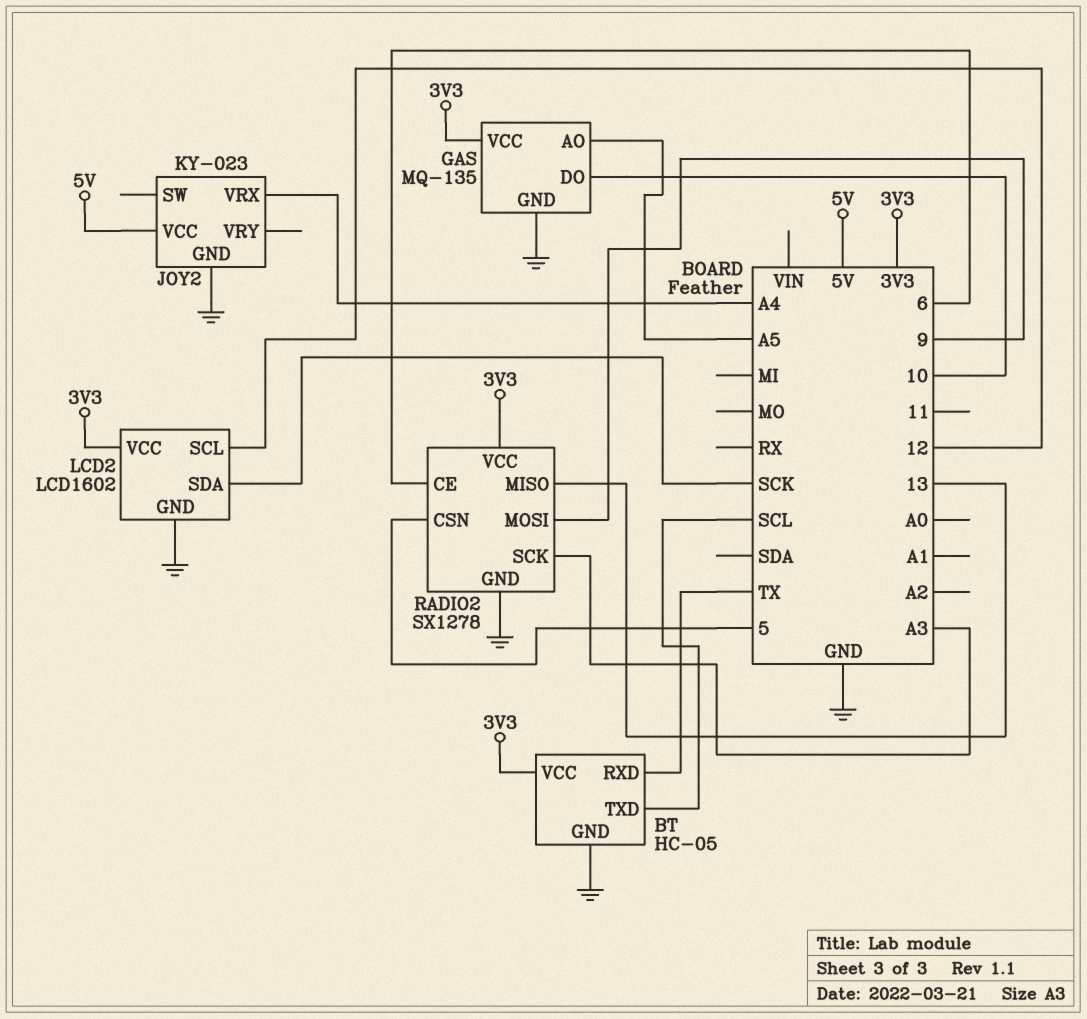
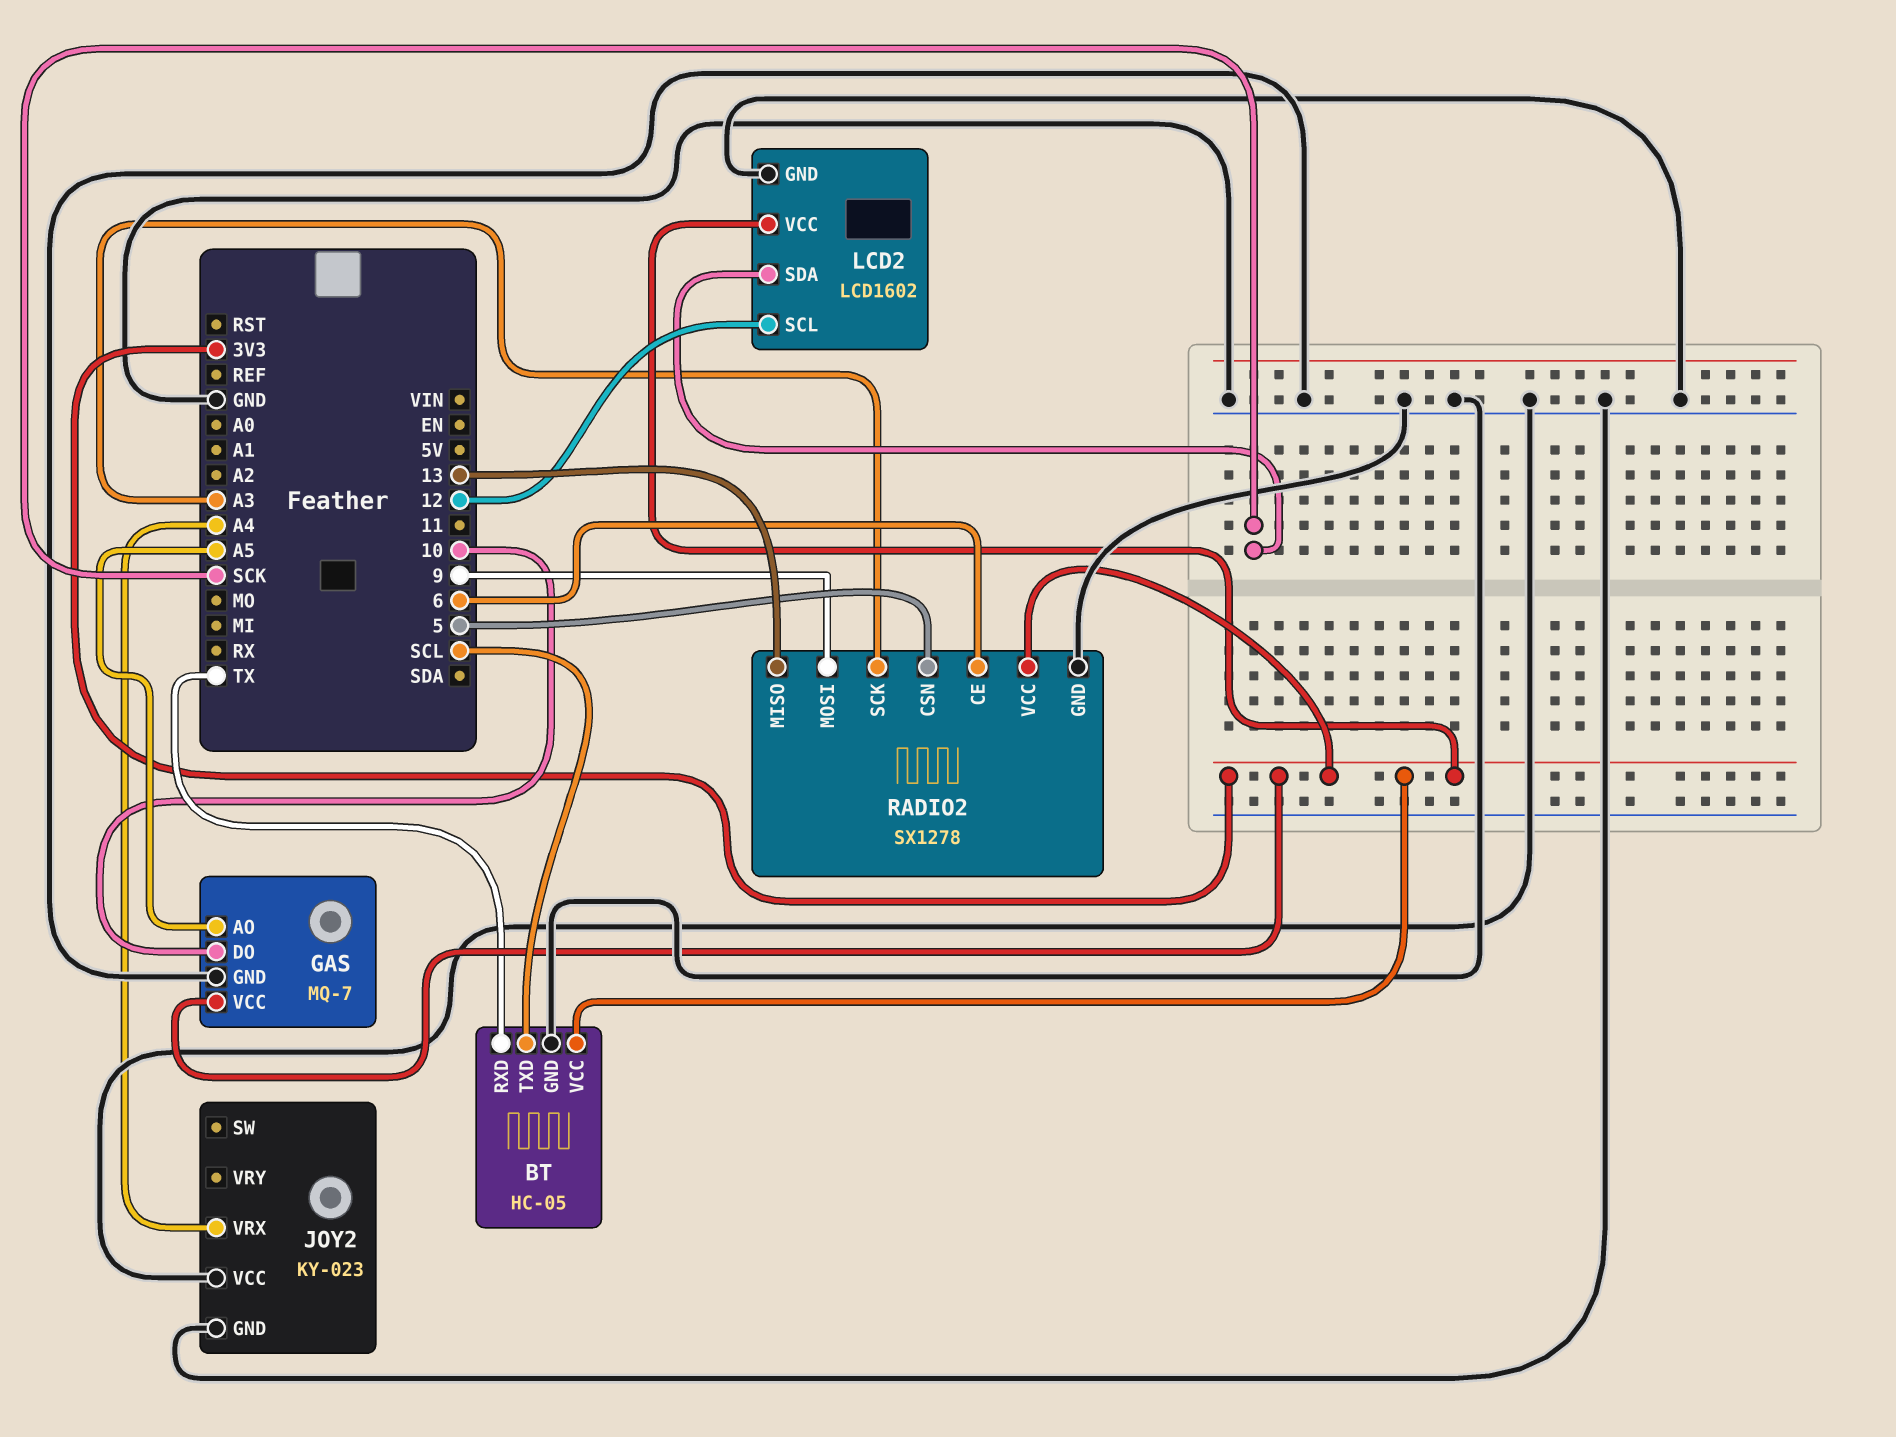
GAS: MQ-135 -> MQ-7
JOY2 pin VCC: 5V -> GND

